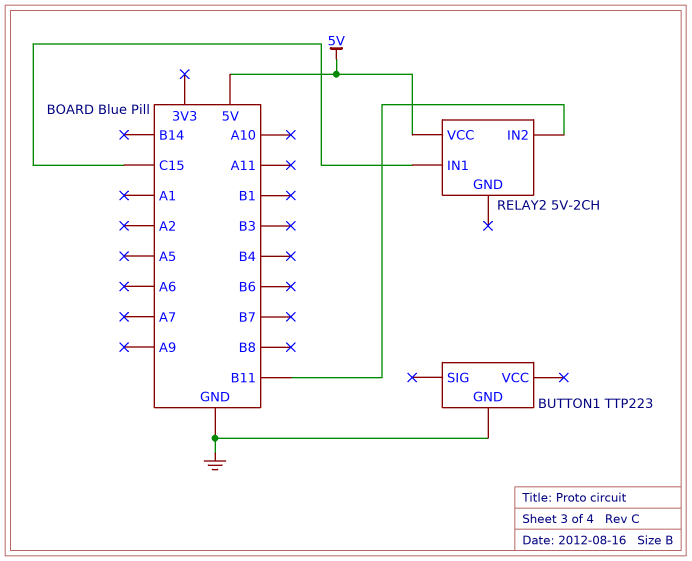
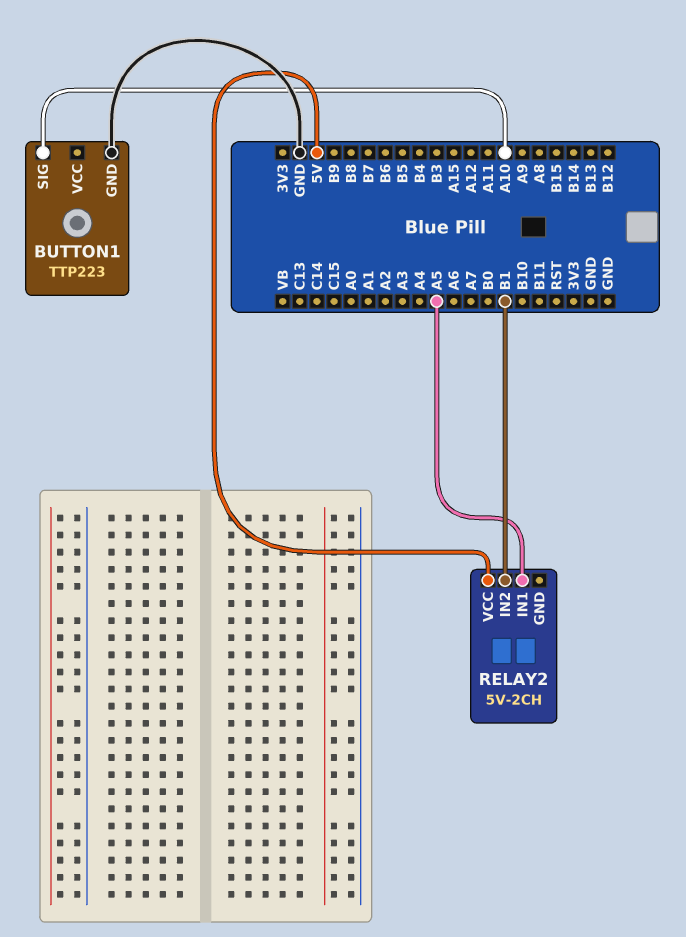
BUTTON1 pin SIG: none -> A10
RELAY2 pin IN1: C15 -> A5
RELAY2 pin IN2: B11 -> B1

